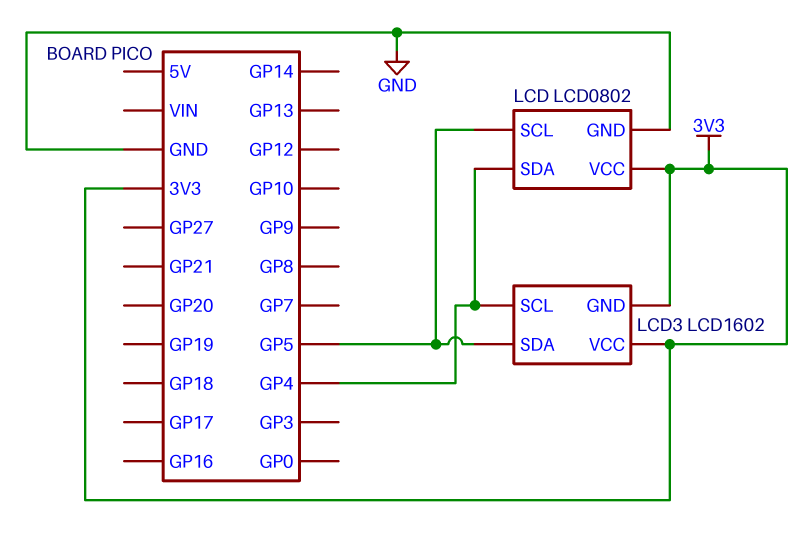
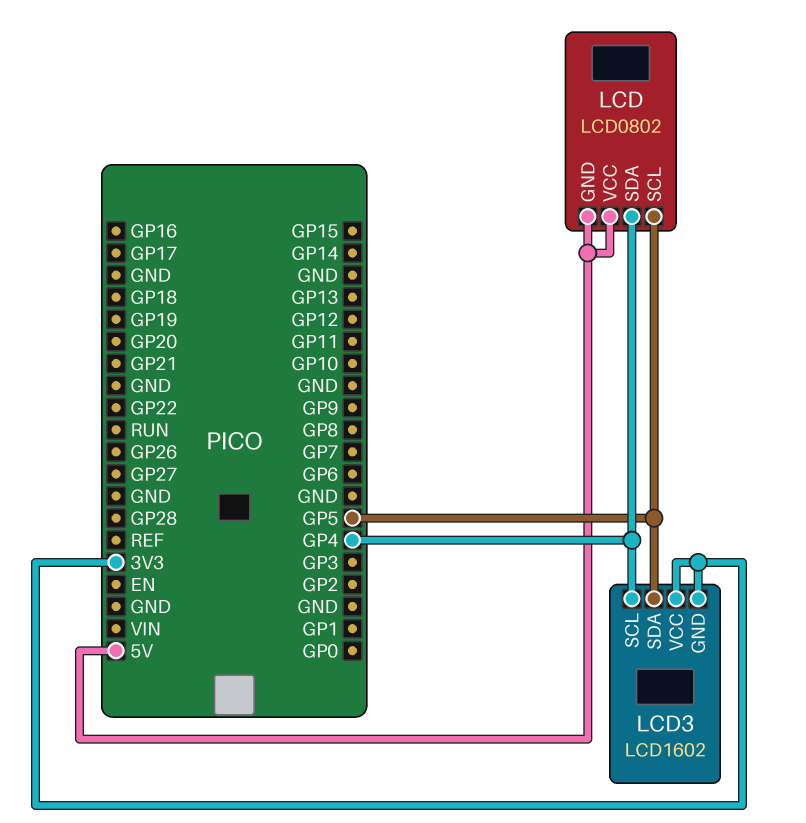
LCD pin GND: GND -> 5V
LCD pin VCC: 3V3 -> 5V

